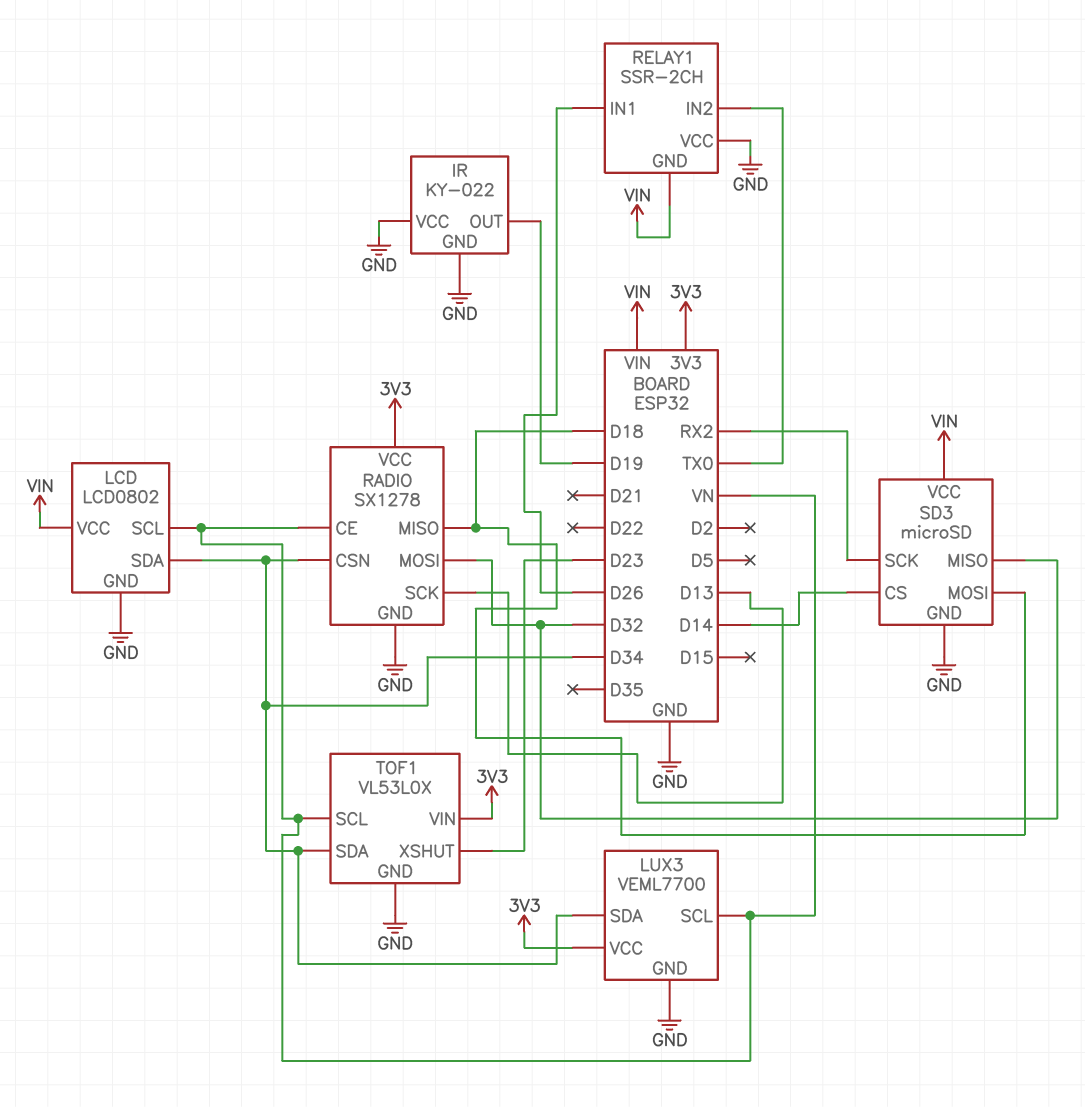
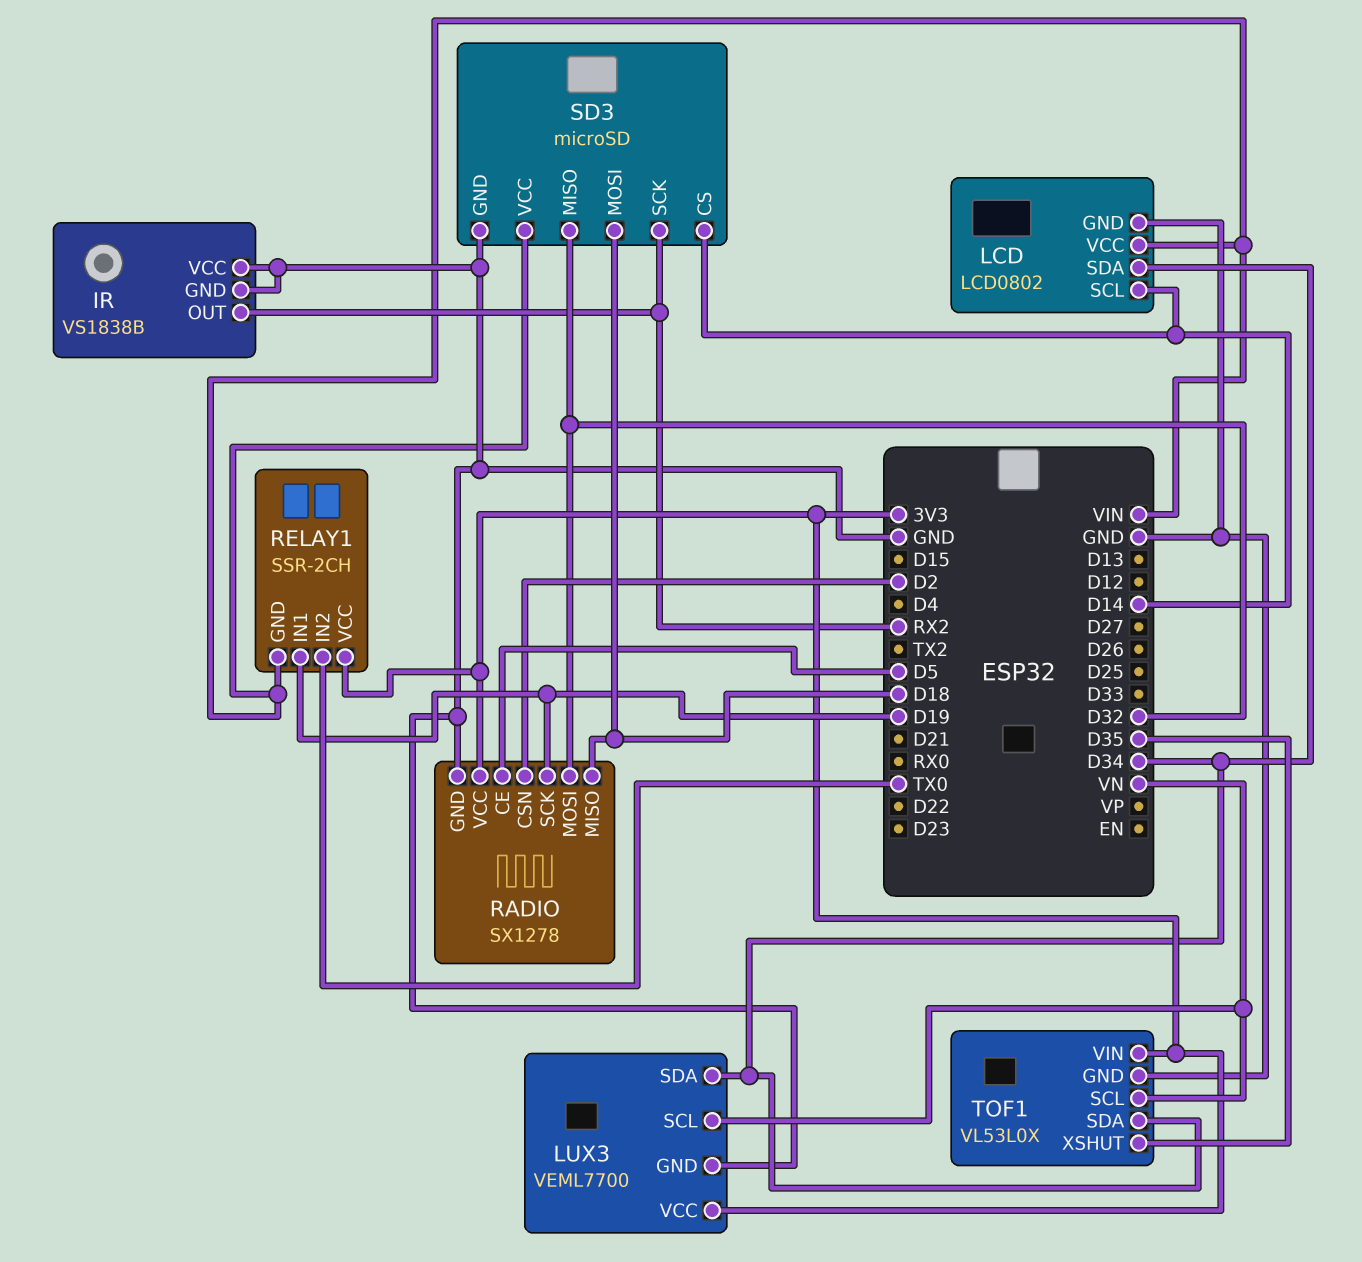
IR: KY-022 -> VS1838B
IR pin OUT: D19 -> RX2
LCD pin SCL: VN -> D14
RADIO pin CE: VN -> D5
RADIO pin CSN: D34 -> D2
RADIO pin SCK: D13 -> D19
RELAY1 pin IN1: D26 -> D19
RELAY1 pin VCC: GND -> 3V3
TOF1 pin XSHUT: D23 -> D35

